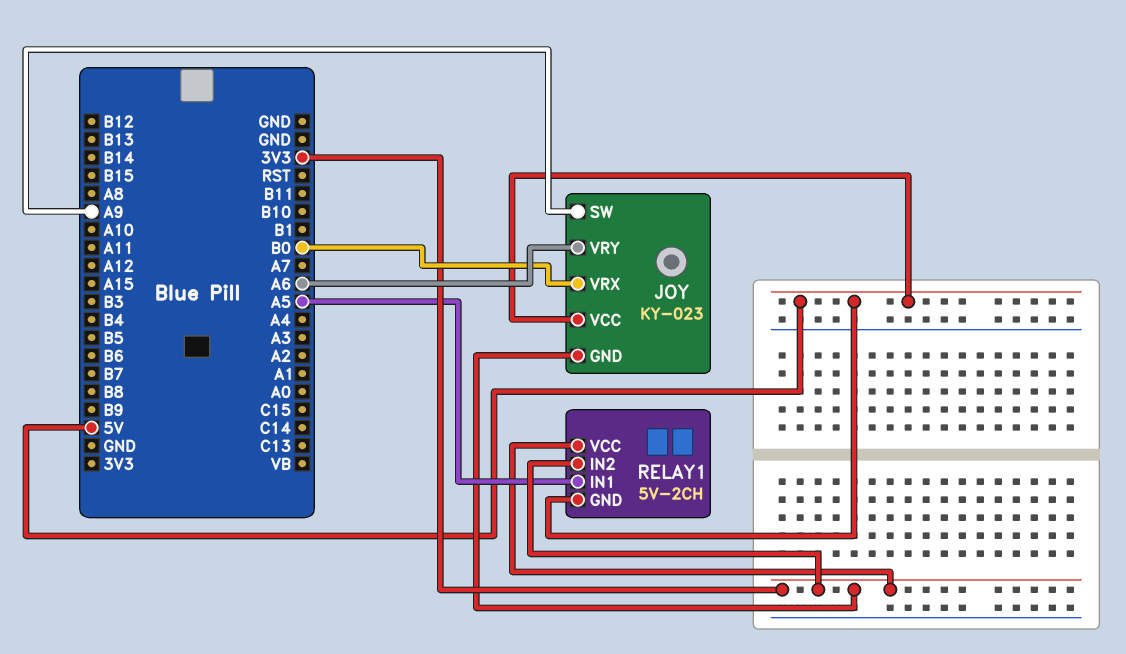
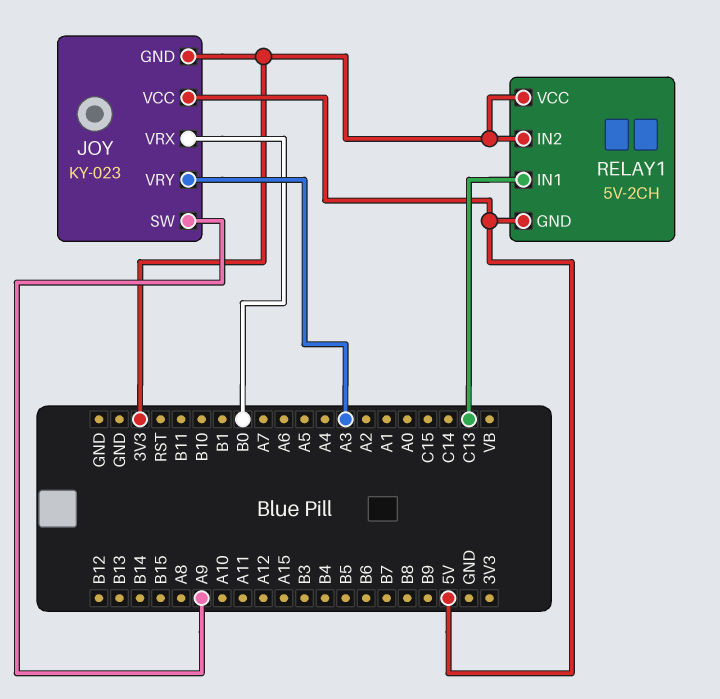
JOY pin VRY: A6 -> A3
RELAY1 pin IN1: A5 -> C13

